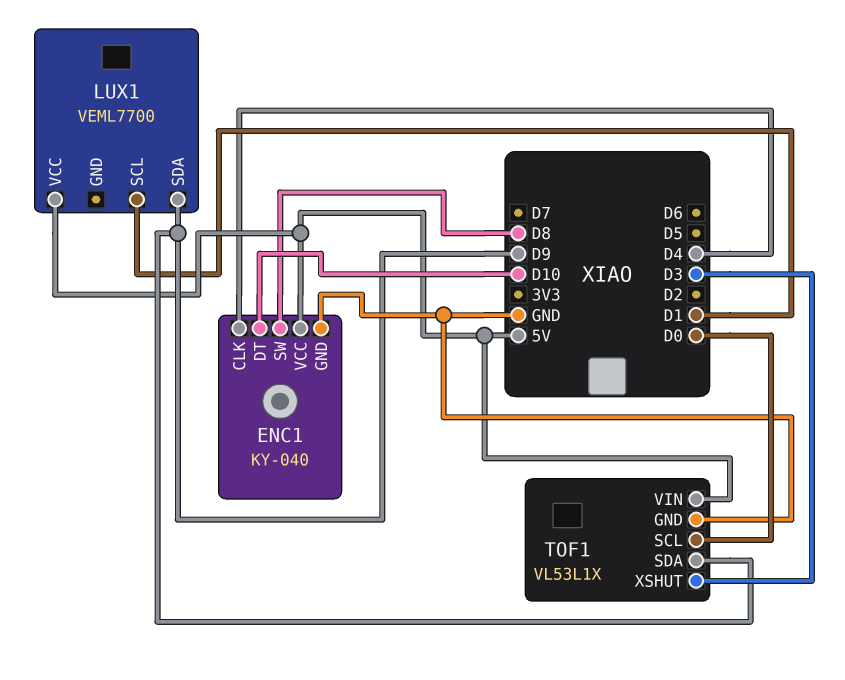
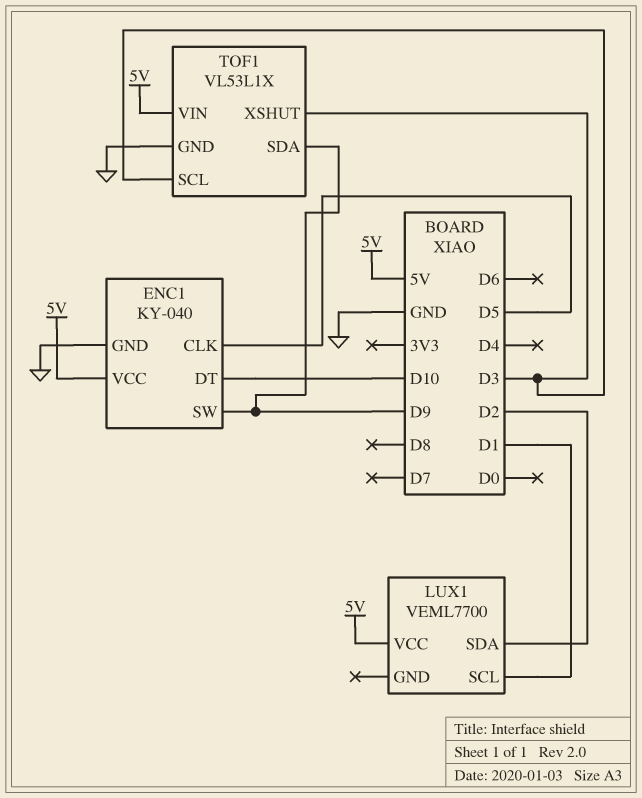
ENC1 pin CLK: D4 -> D5
ENC1 pin SW: D8 -> D9
LUX1 pin SDA: D9 -> D2
TOF1 pin SCL: D0 -> D3

